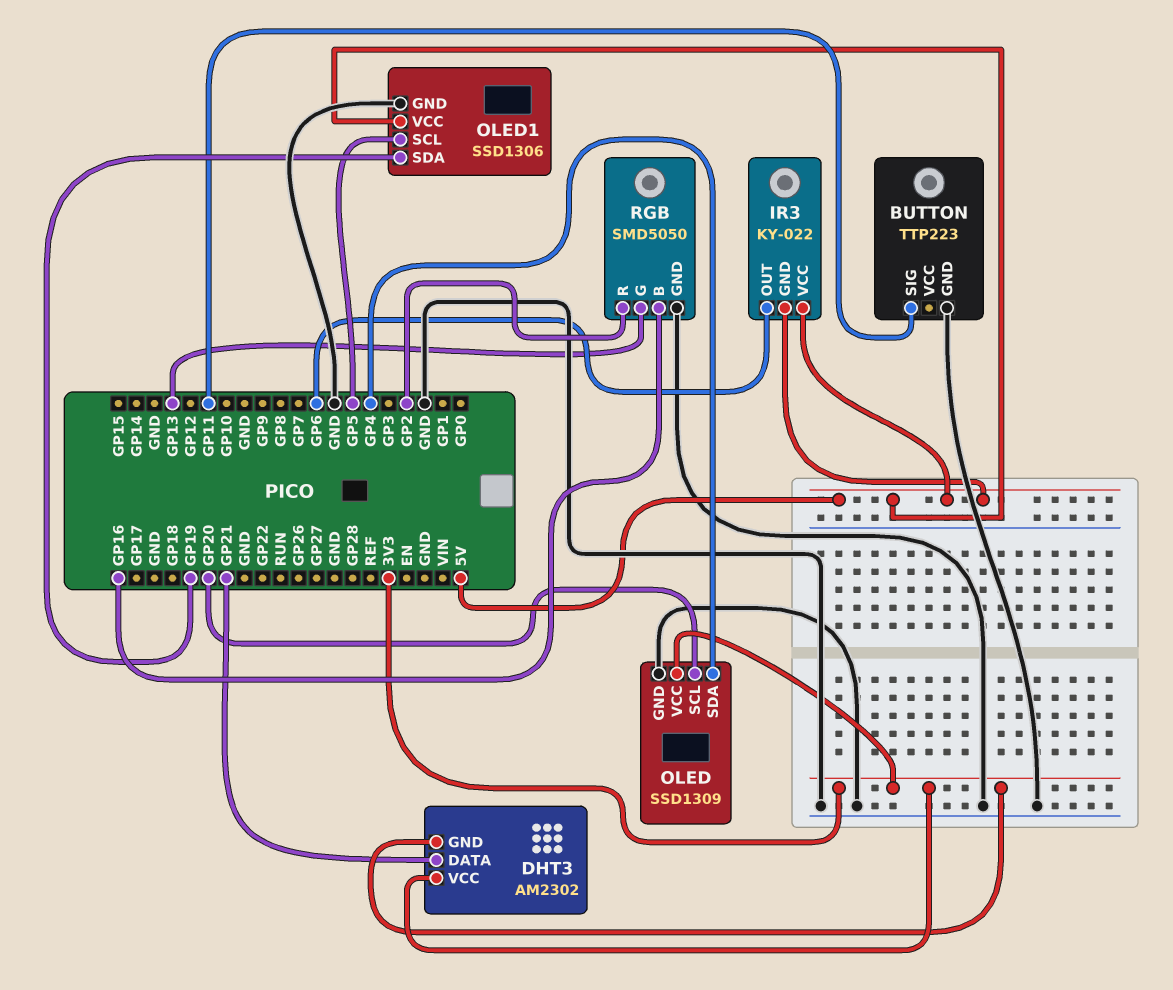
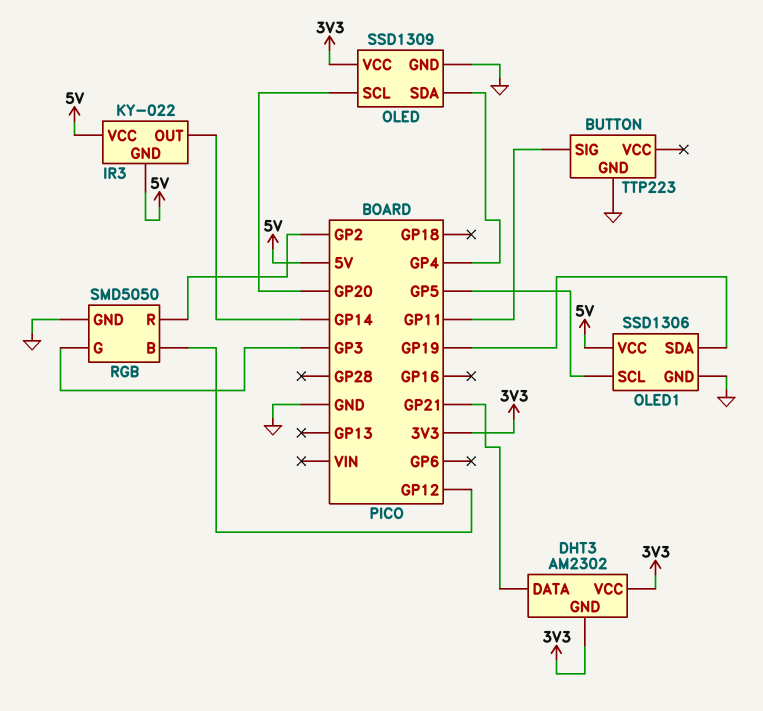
IR3 pin OUT: GP6 -> GP14
RGB pin B: GP16 -> GP12
RGB pin G: GP13 -> GP3

